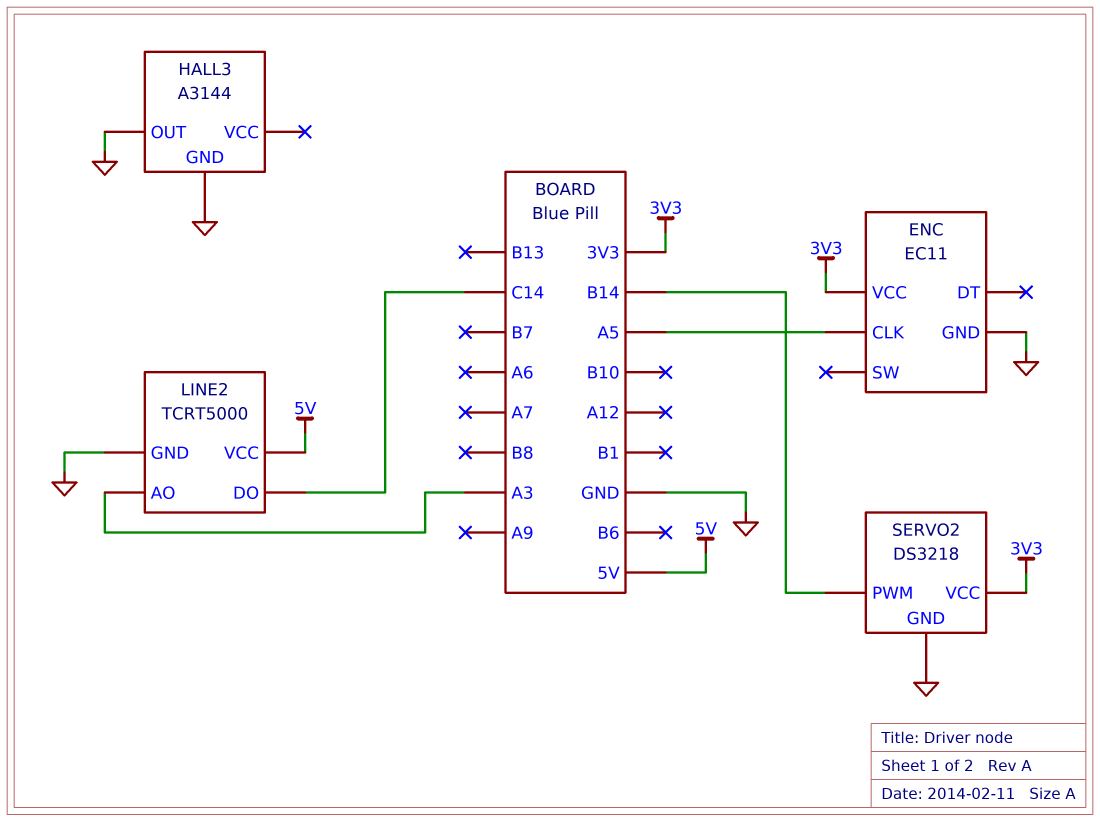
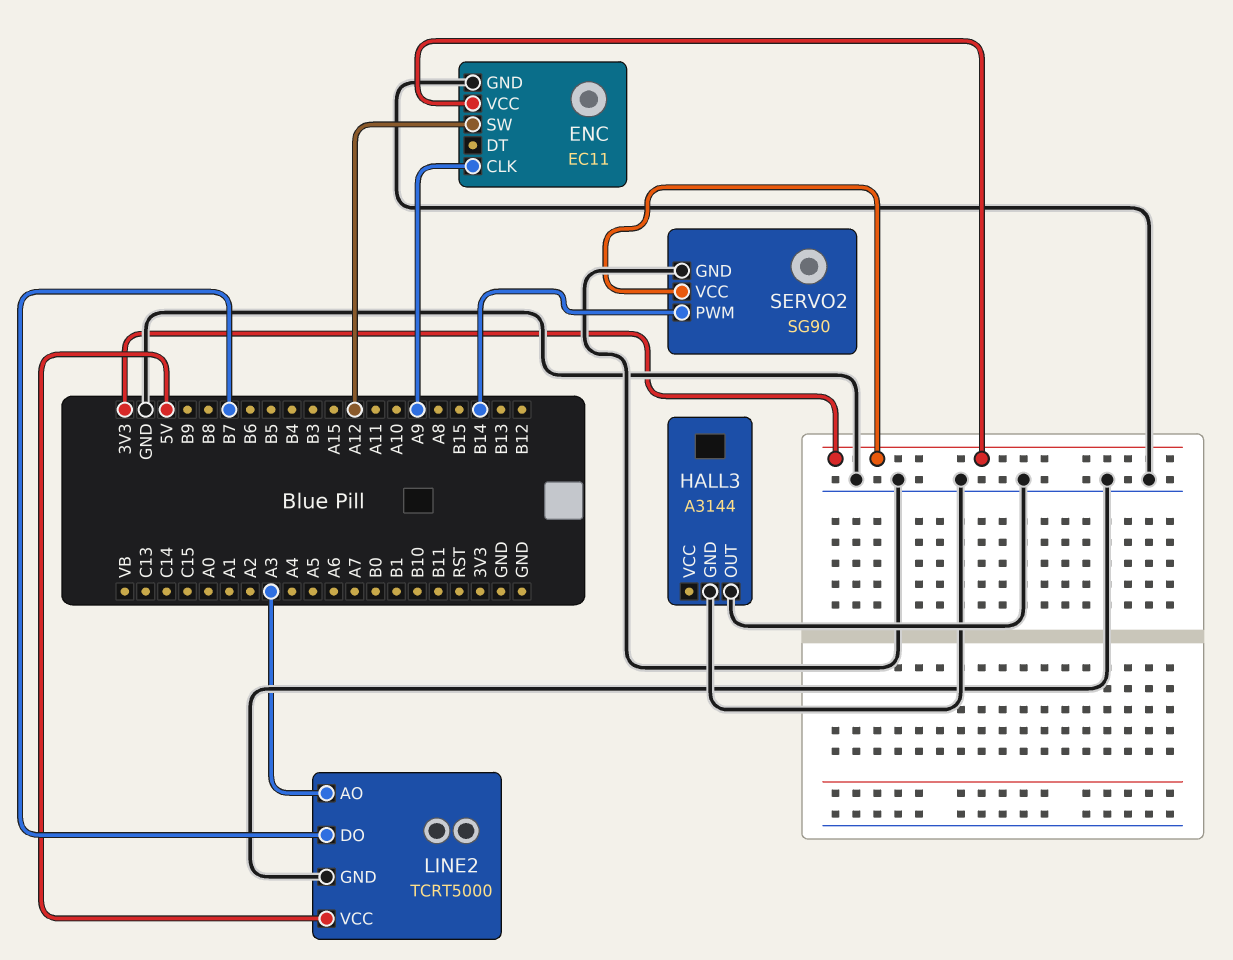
ENC pin CLK: A5 -> A9
ENC pin SW: none -> A12
LINE2 pin DO: C14 -> B7
SERVO2: DS3218 -> SG90

